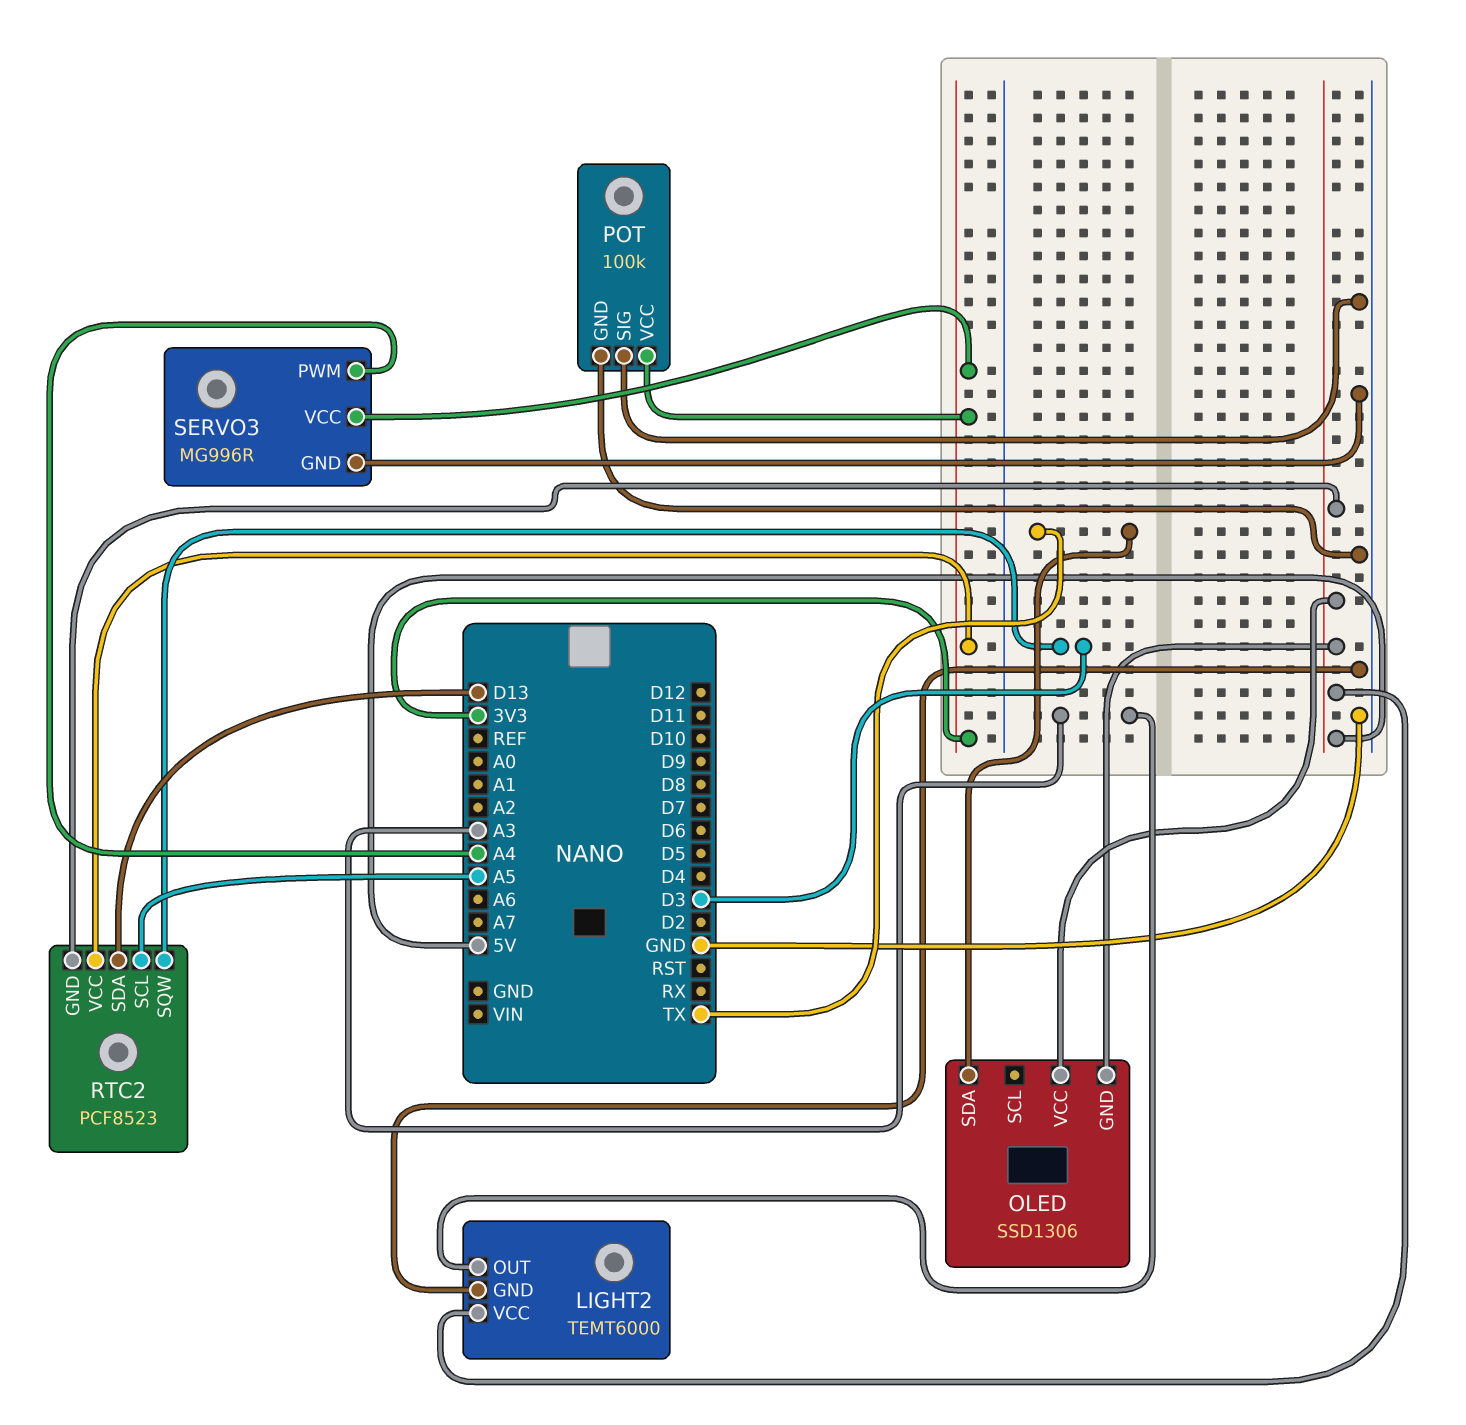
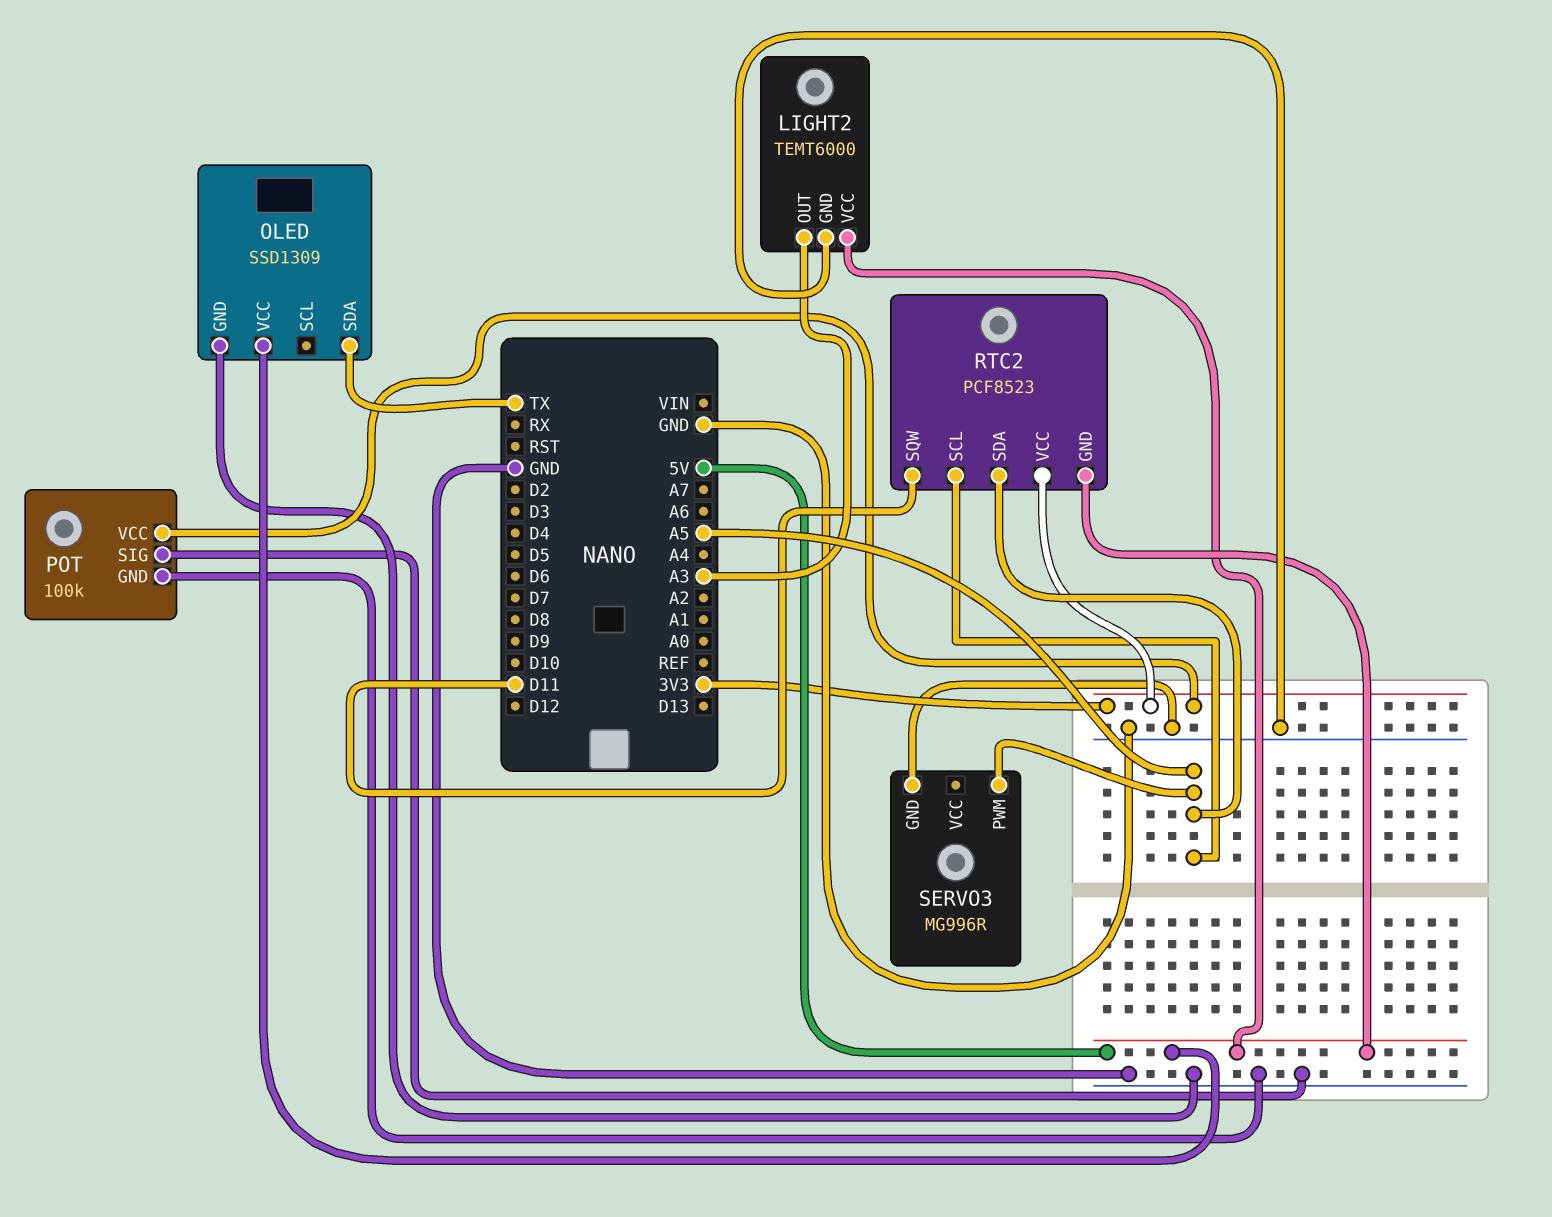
OLED: SSD1306 -> SSD1309
OLED pin GND: 5V -> GND
RTC2 pin SDA: D13 -> A5
RTC2 pin SQW: D3 -> D11
SERVO3 pin PWM: A4 -> A5
SERVO3 pin VCC: 3V3 -> none

